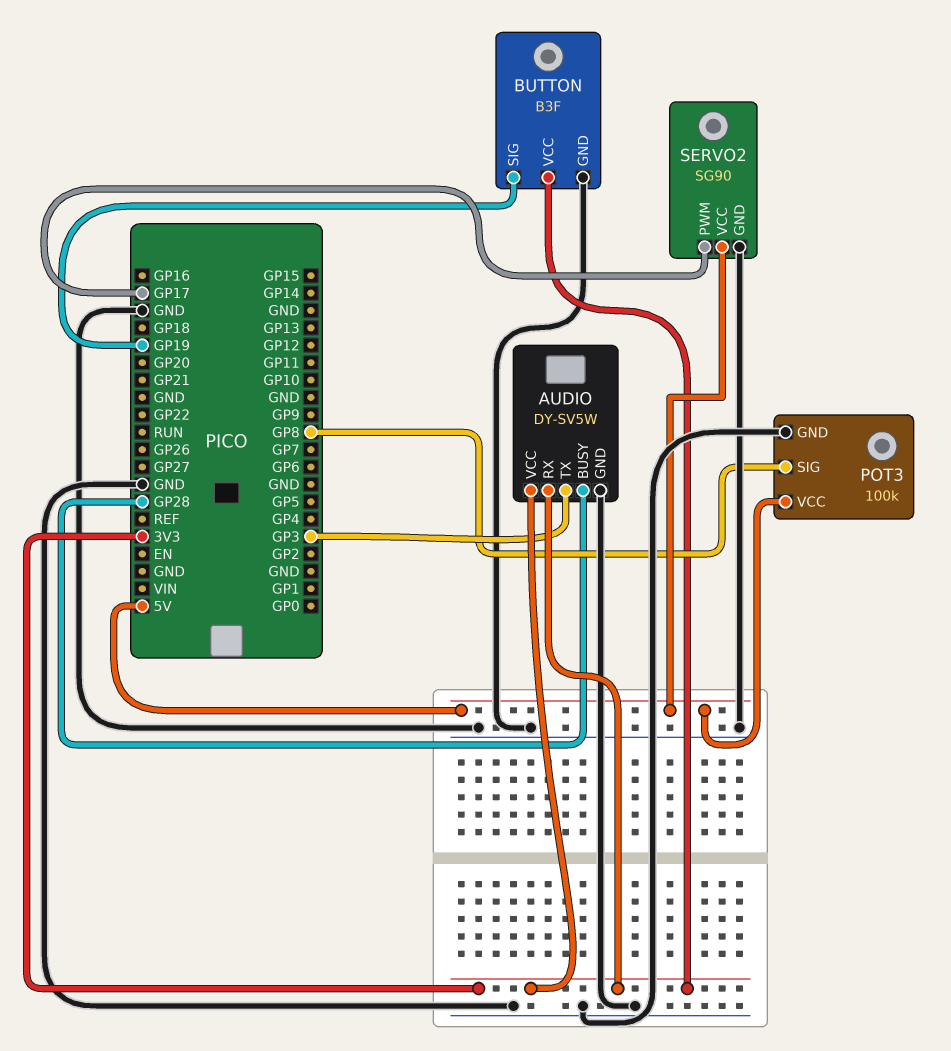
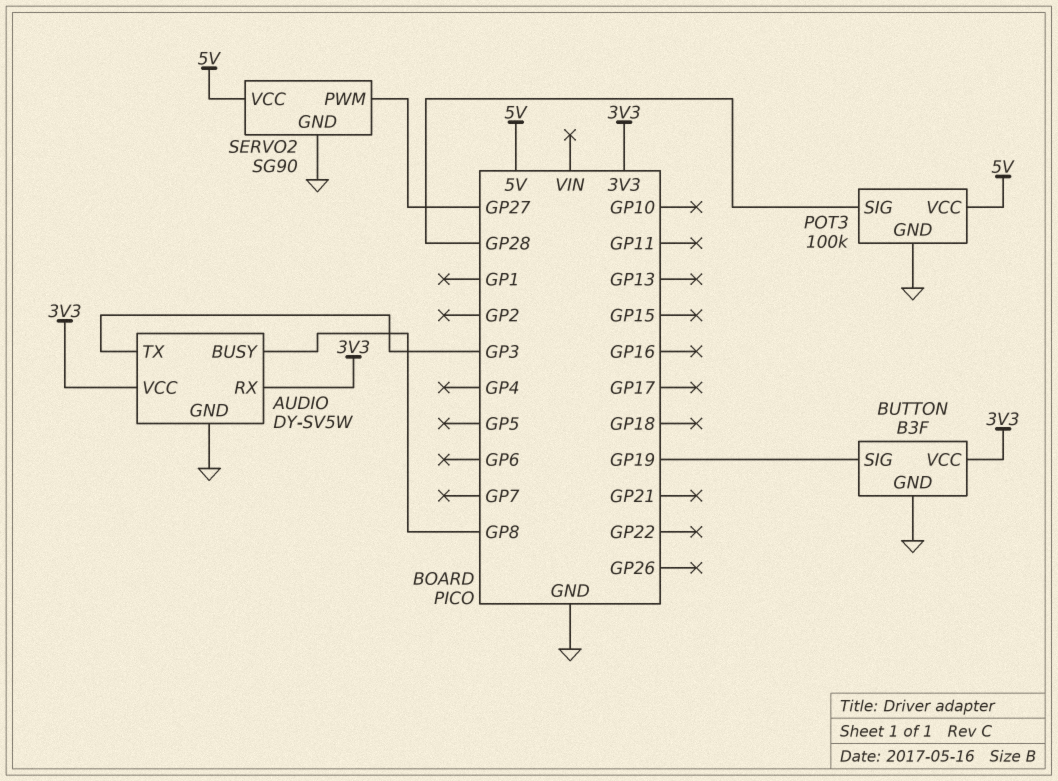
AUDIO pin BUSY: GP28 -> GP8
POT3 pin SIG: GP8 -> GP28
SERVO2 pin PWM: GP17 -> GP27

